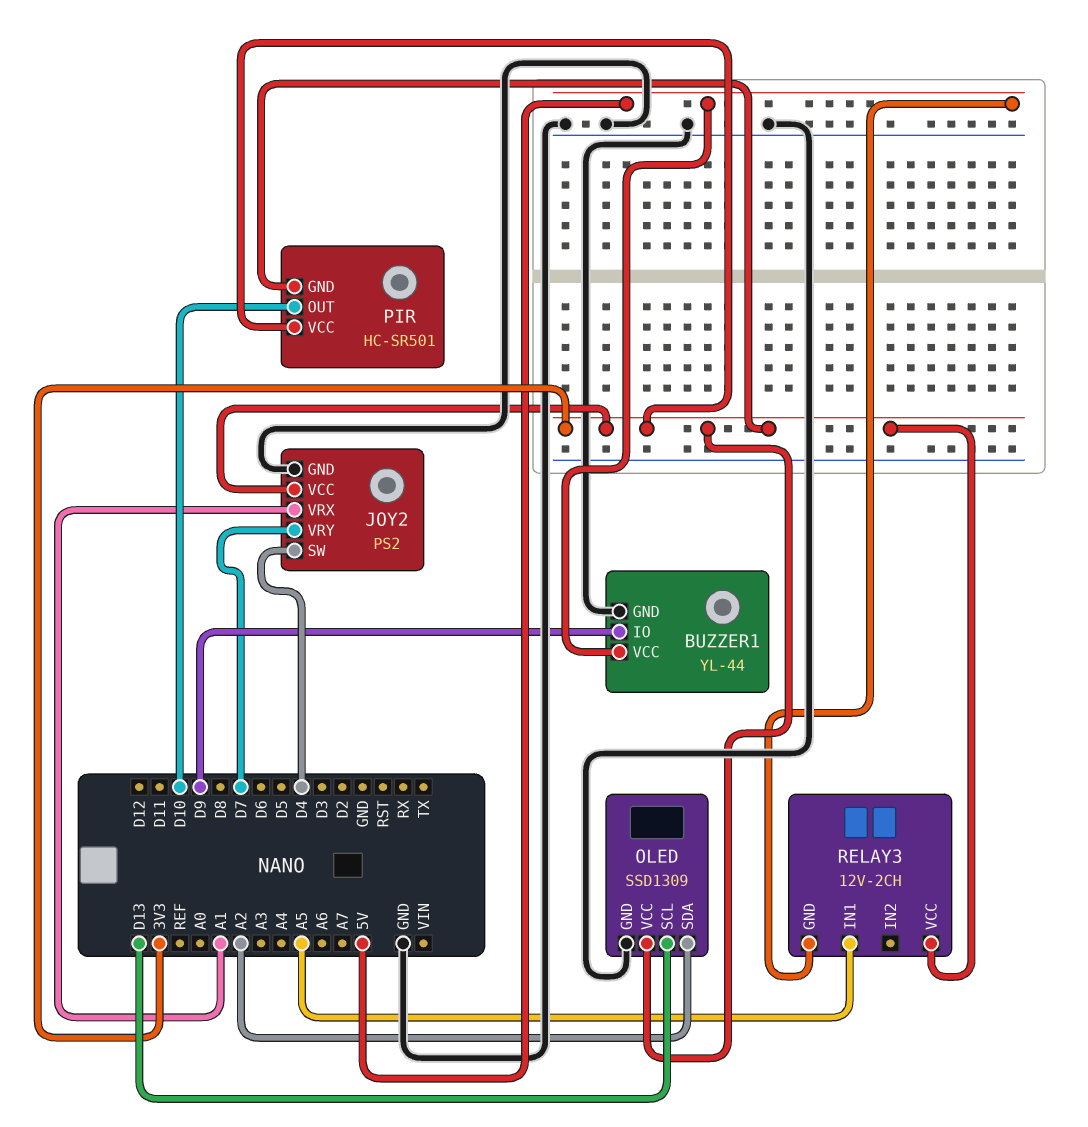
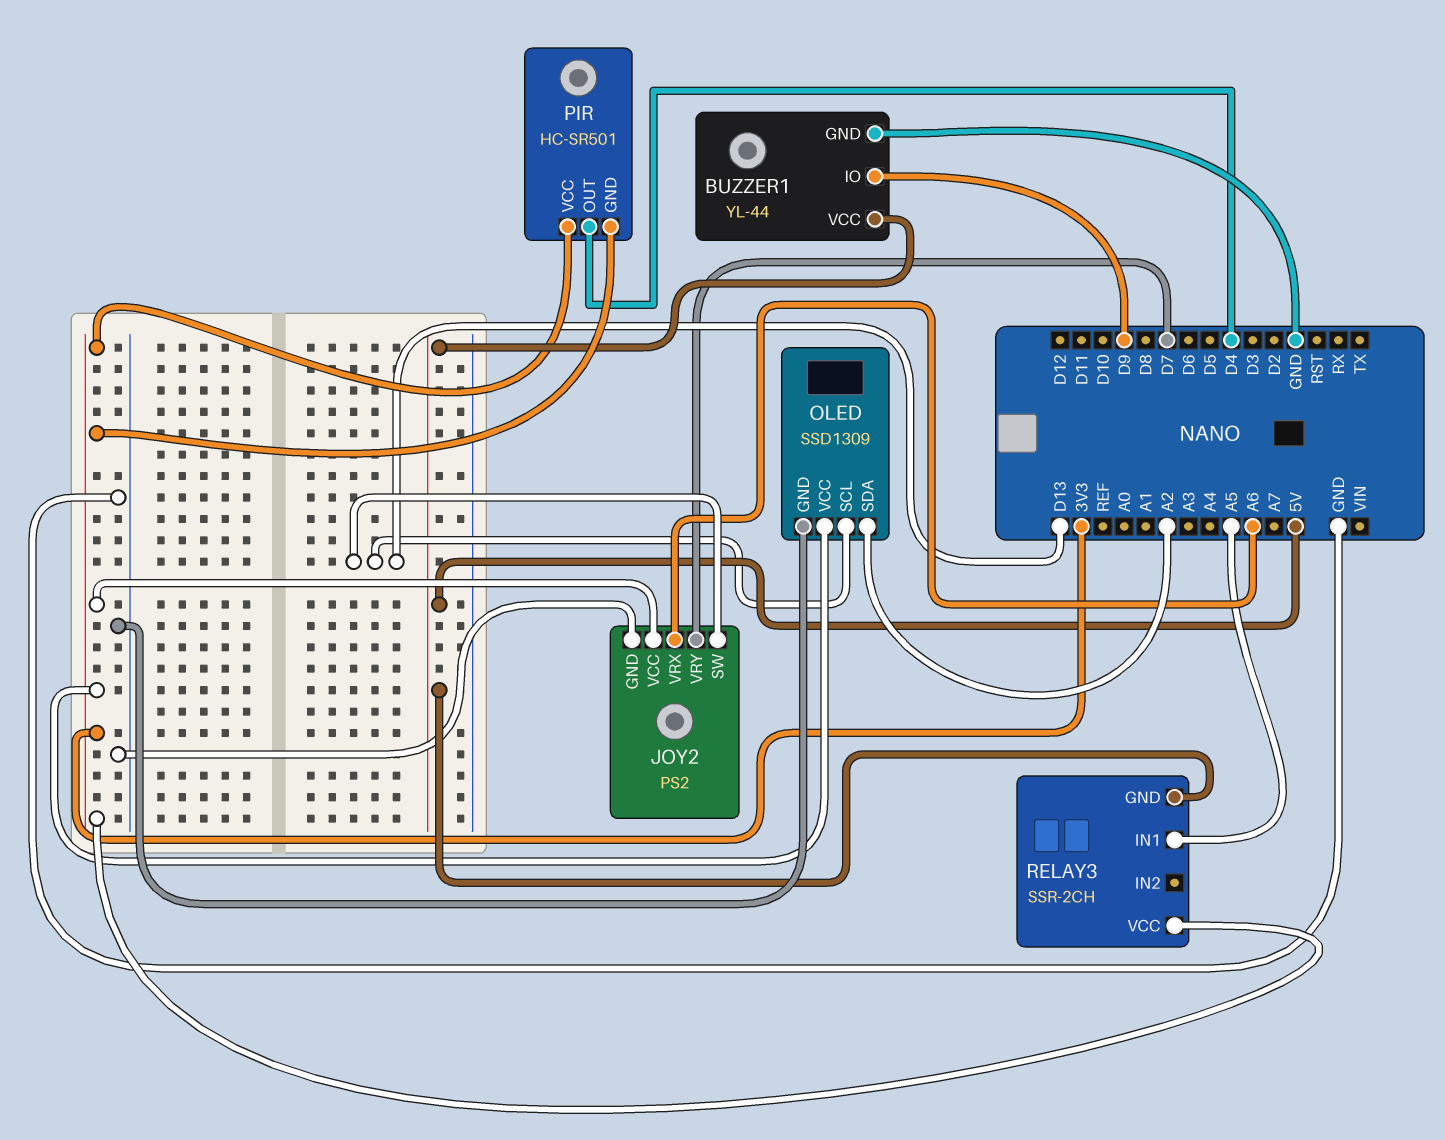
JOY2 pin SW: D4 -> D13
JOY2 pin VRX: A1 -> A6
PIR pin OUT: D10 -> D4
RELAY3: 12V-2CH -> SSR-2CH

